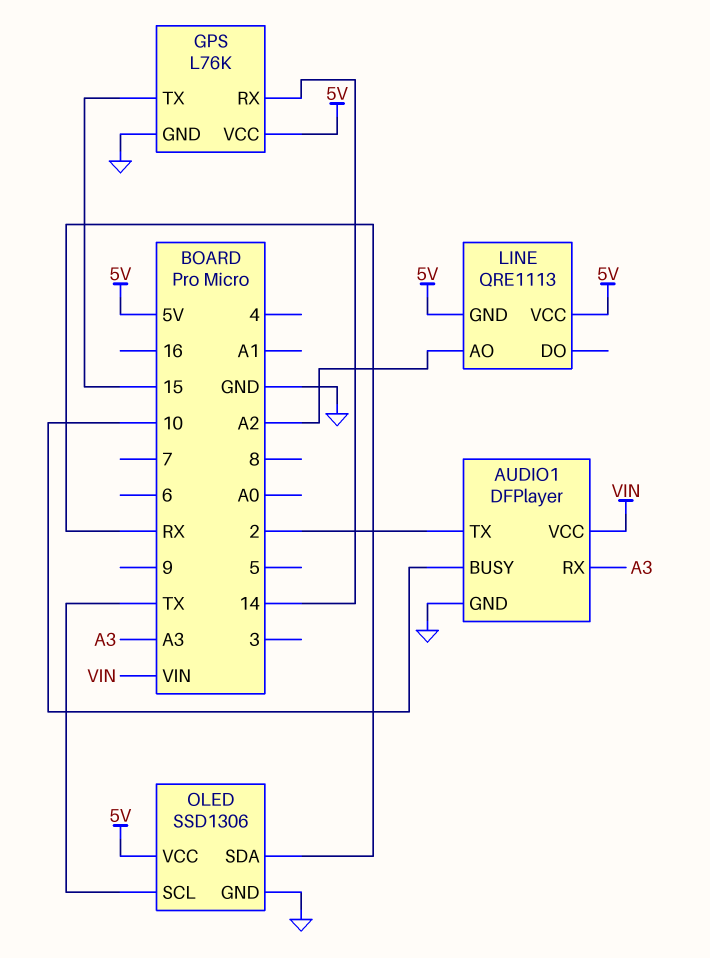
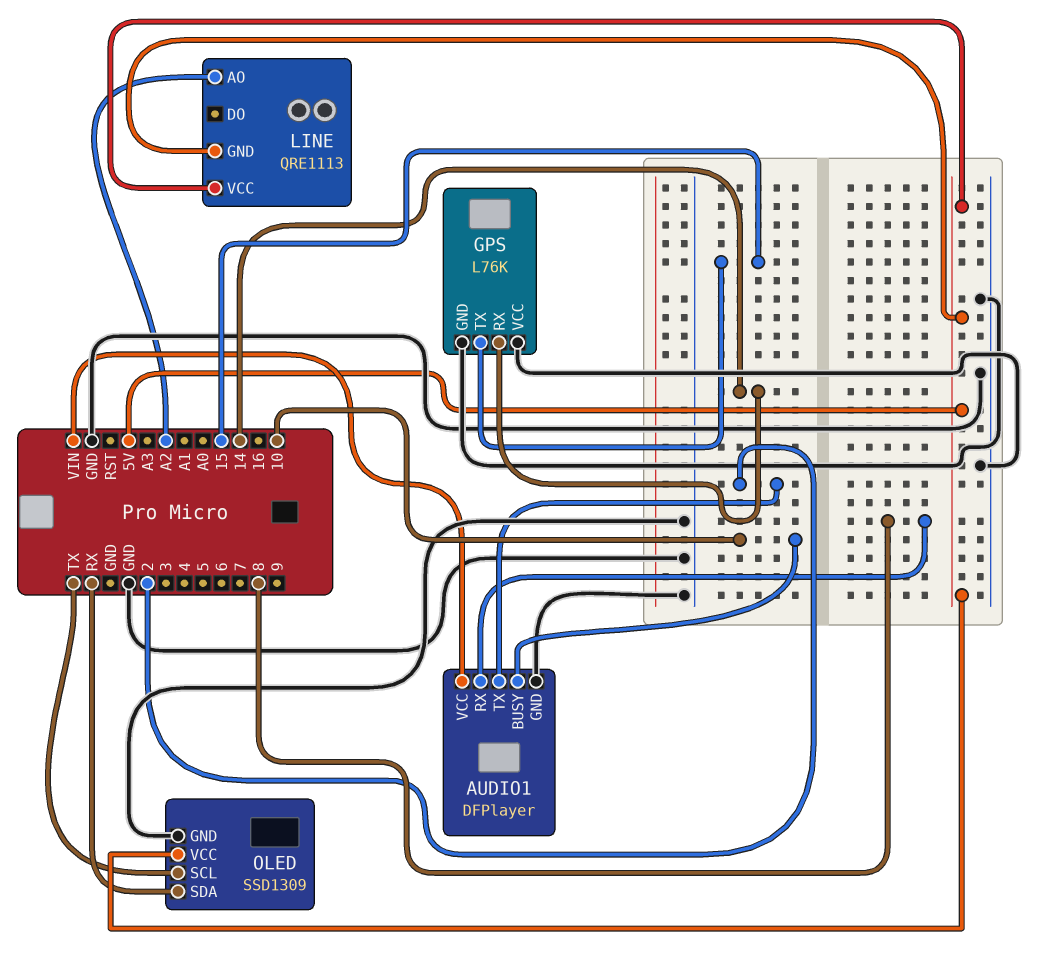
AUDIO1 pin RX: A3 -> 8
GPS pin VCC: 5V -> GND
OLED: SSD1306 -> SSD1309

